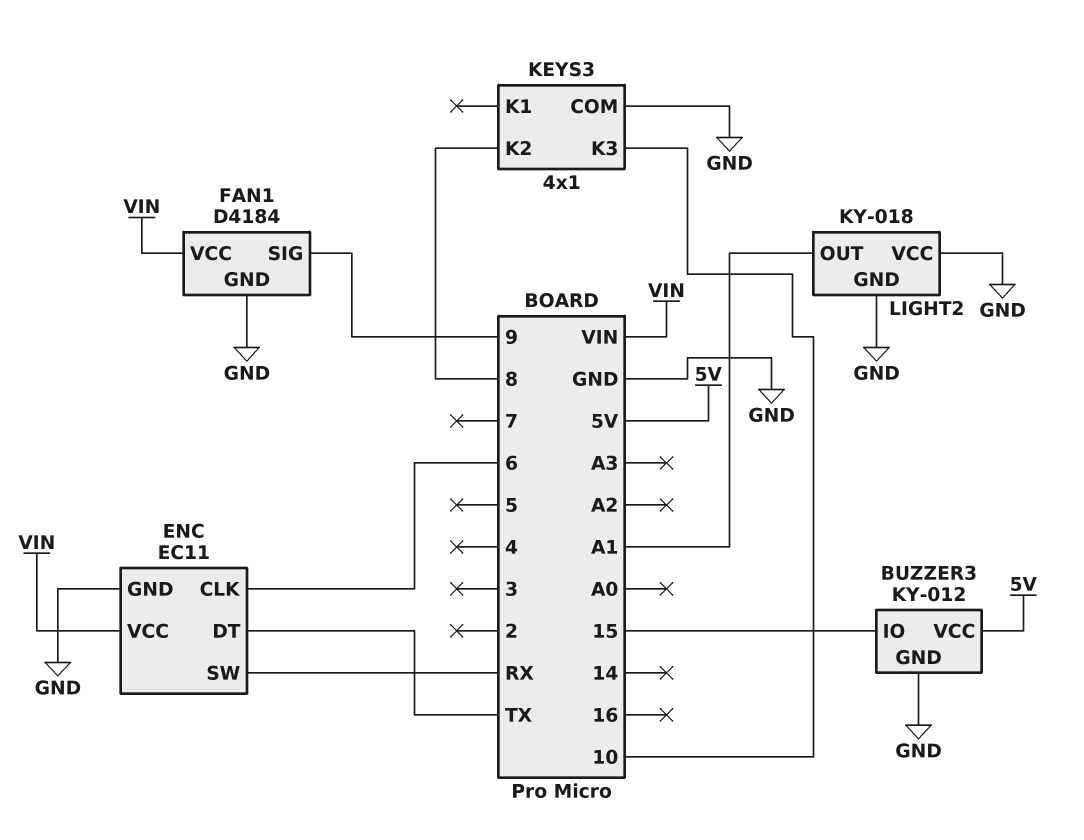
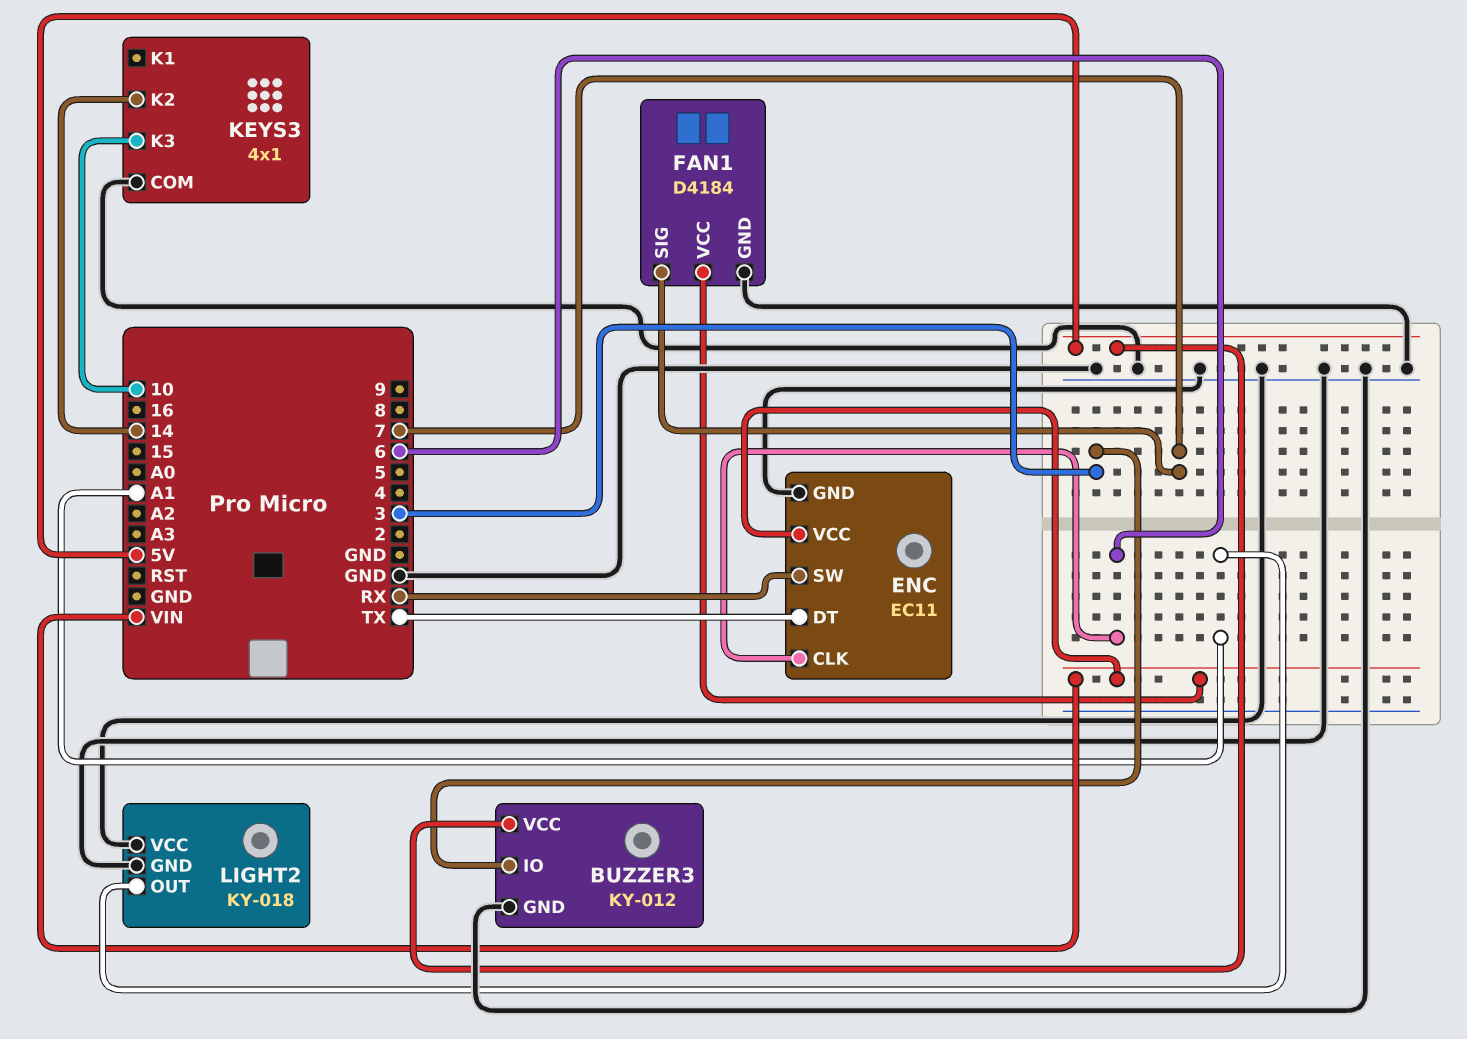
BUZZER3 pin IO: 15 -> 3
FAN1 pin SIG: 9 -> 7
KEYS3 pin K2: 8 -> 14

